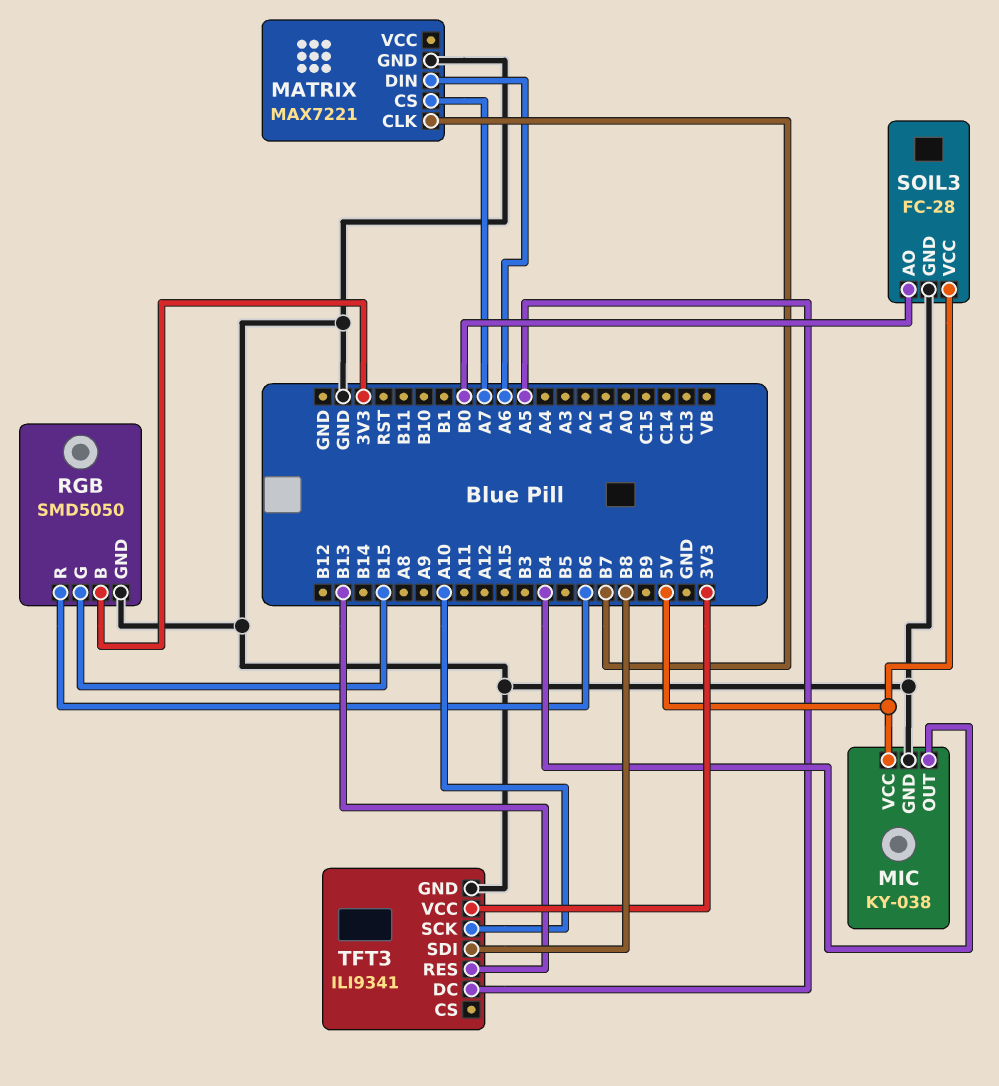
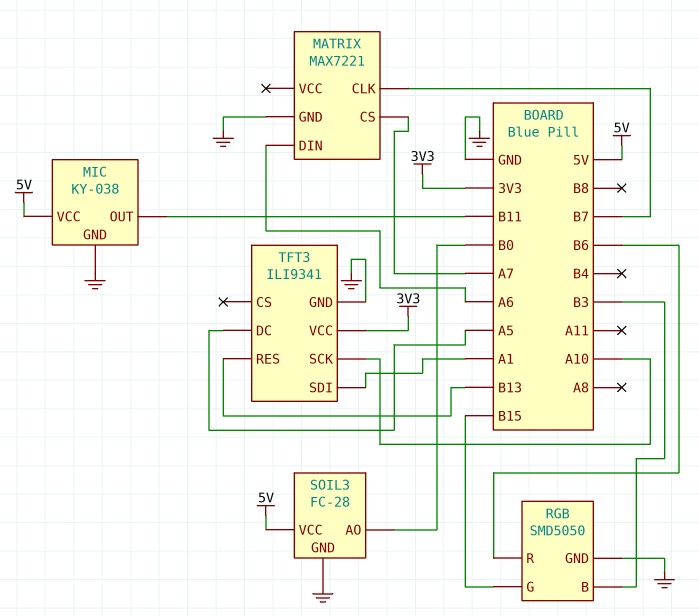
MIC pin OUT: B4 -> B11
RGB pin B: 3V3 -> B3
TFT3 pin SDI: B8 -> A1

